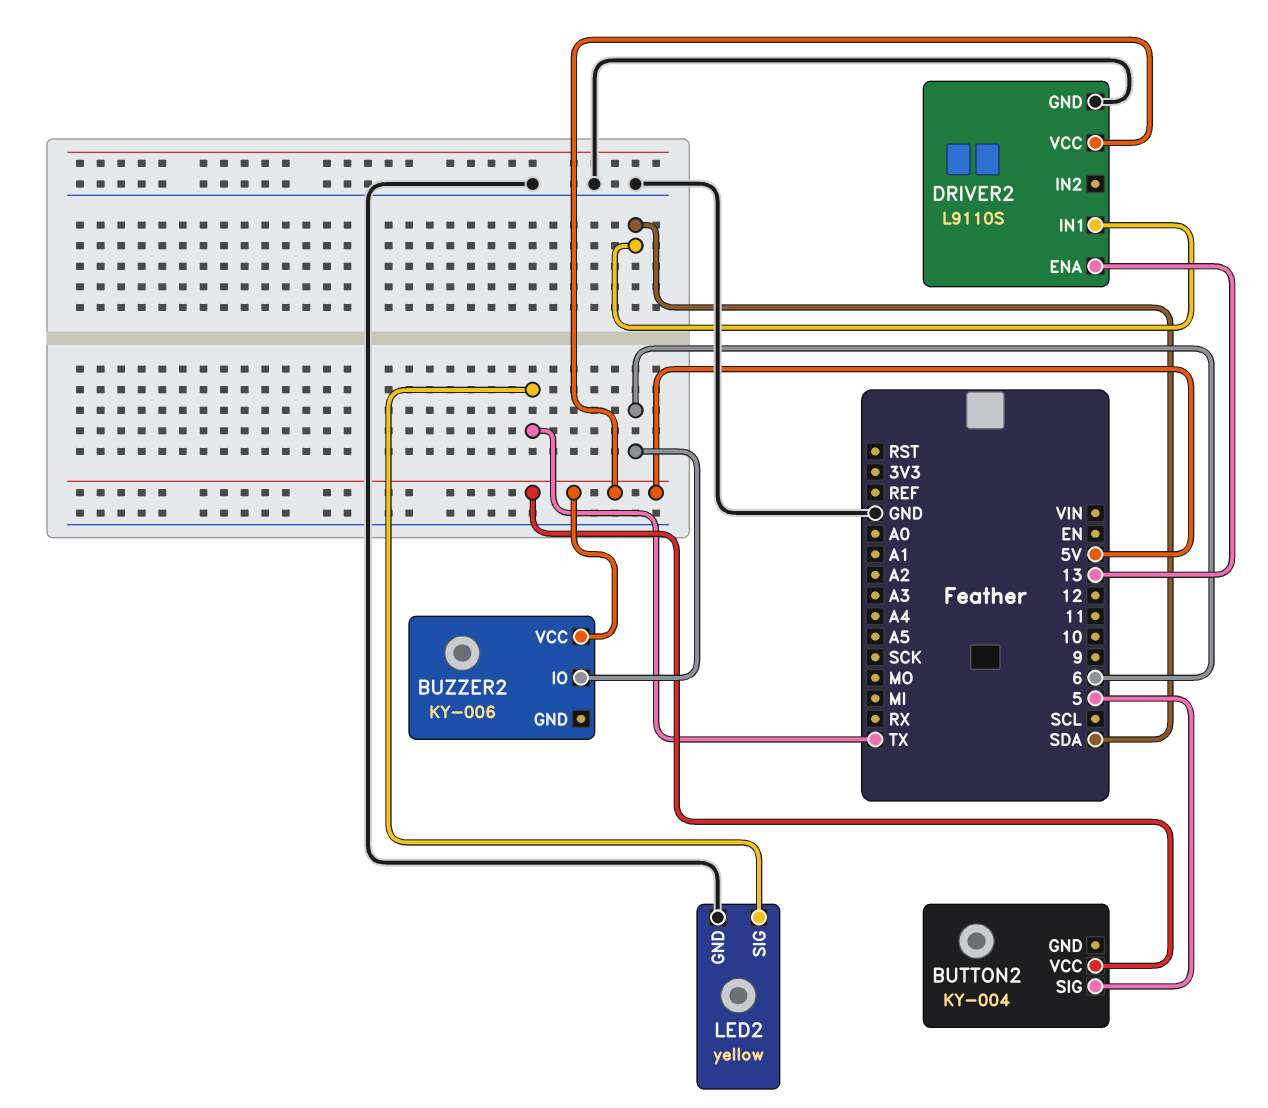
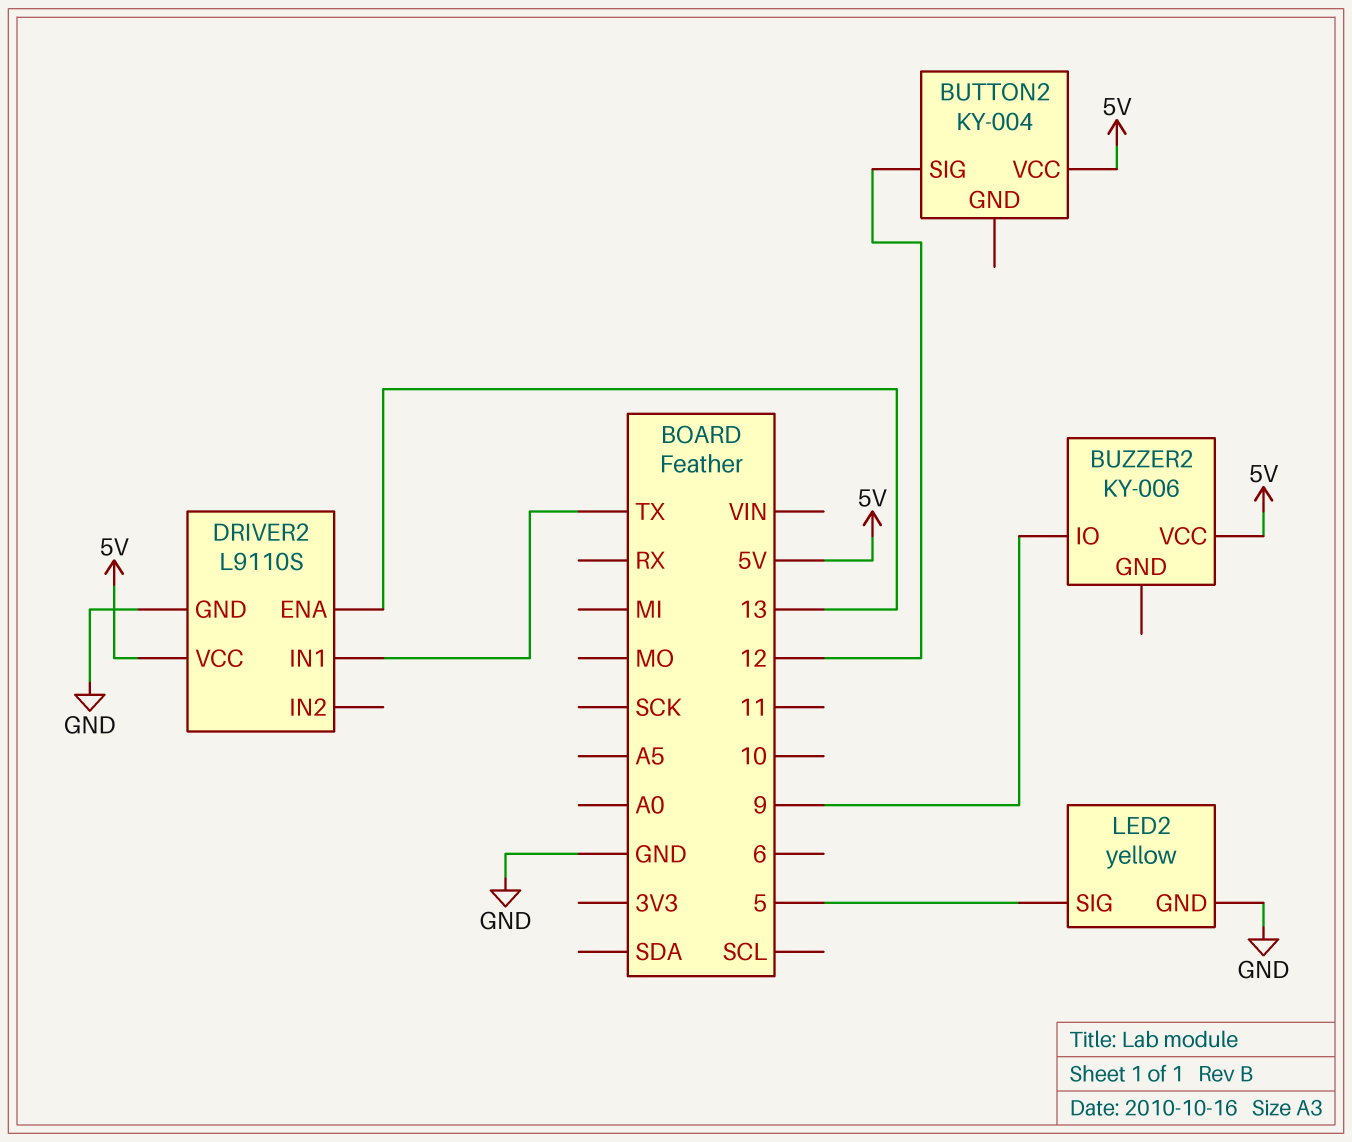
BUTTON2 pin SIG: 5 -> 12
BUZZER2 pin IO: 6 -> 9
DRIVER2 pin IN1: SDA -> TX
LED2 pin SIG: TX -> 5

